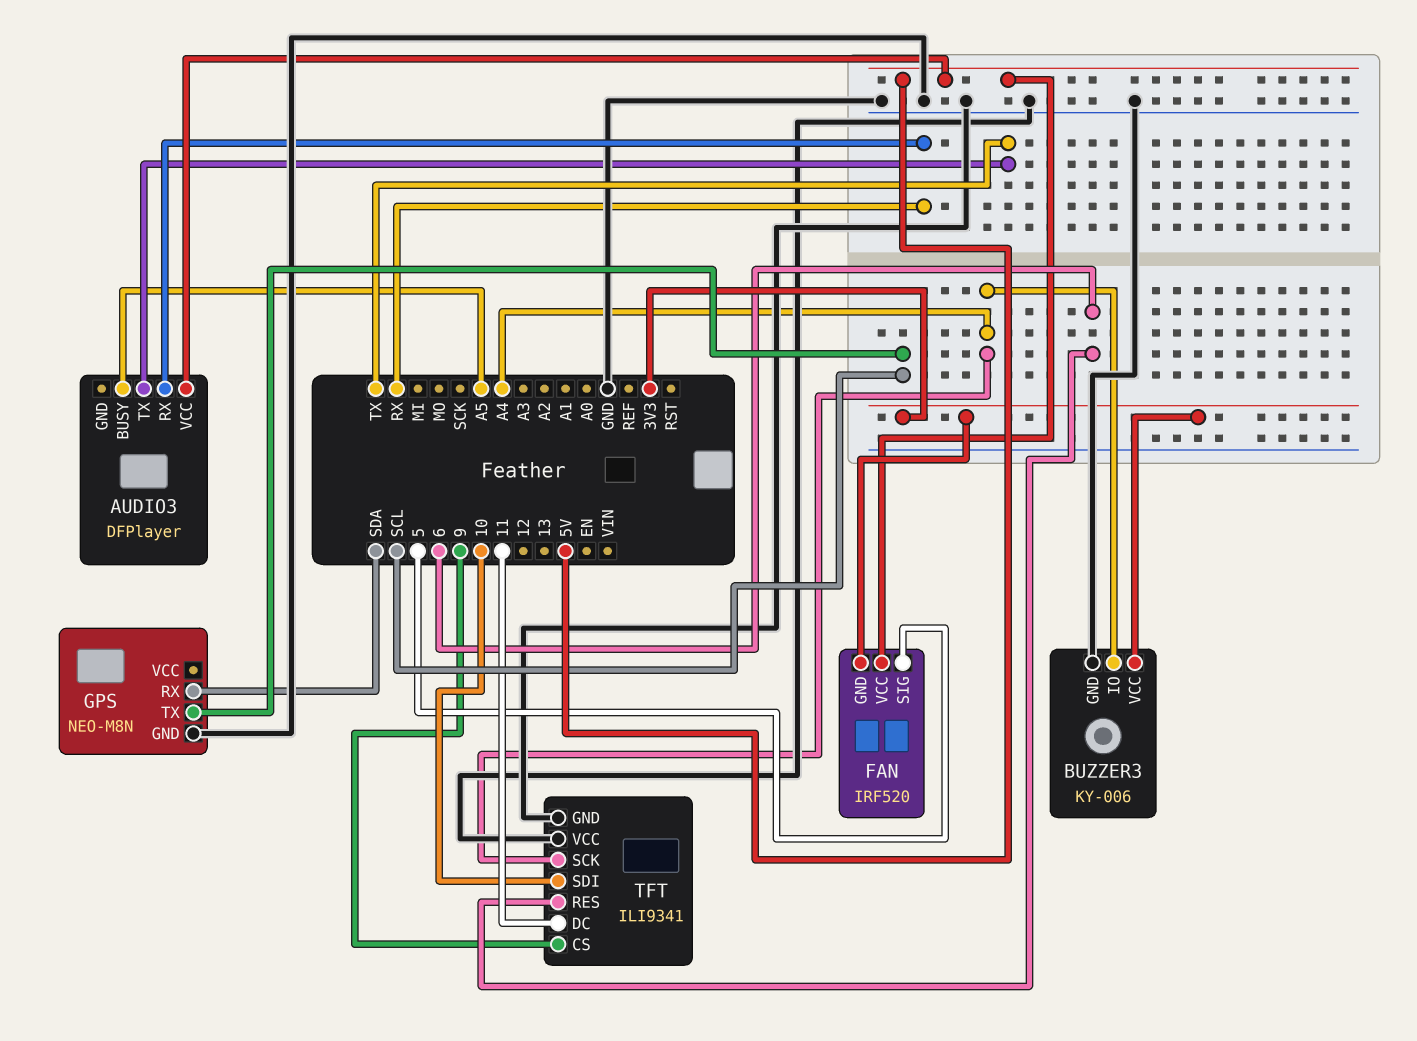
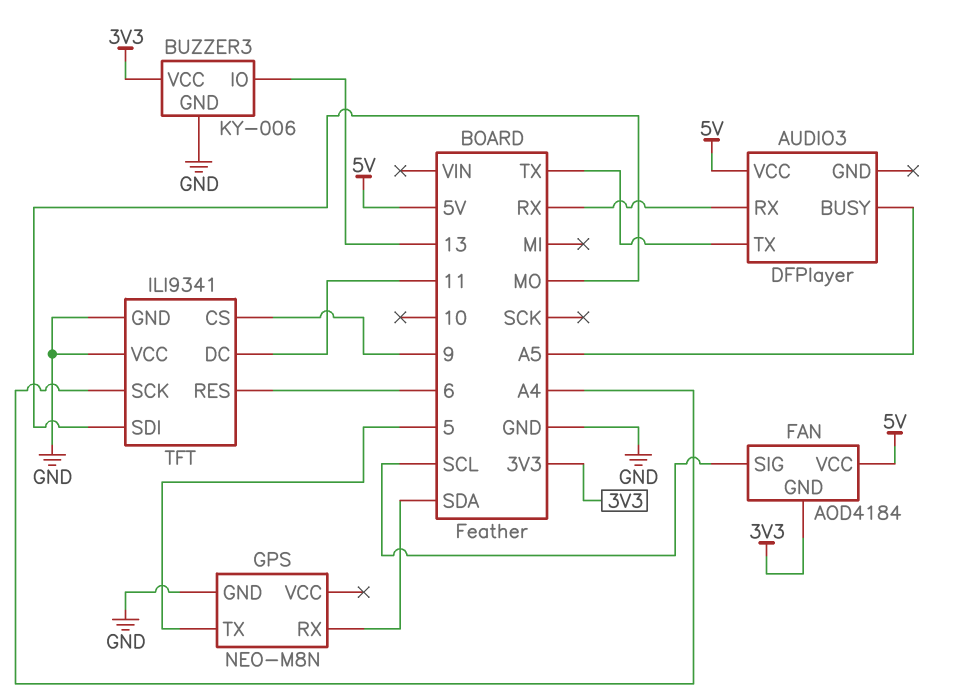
BUZZER3 pin IO: A4 -> 13
FAN: IRF520 -> AOD4184
FAN pin SIG: 5 -> SCL
GPS pin TX: SCL -> 5
TFT pin SDI: 10 -> MO

